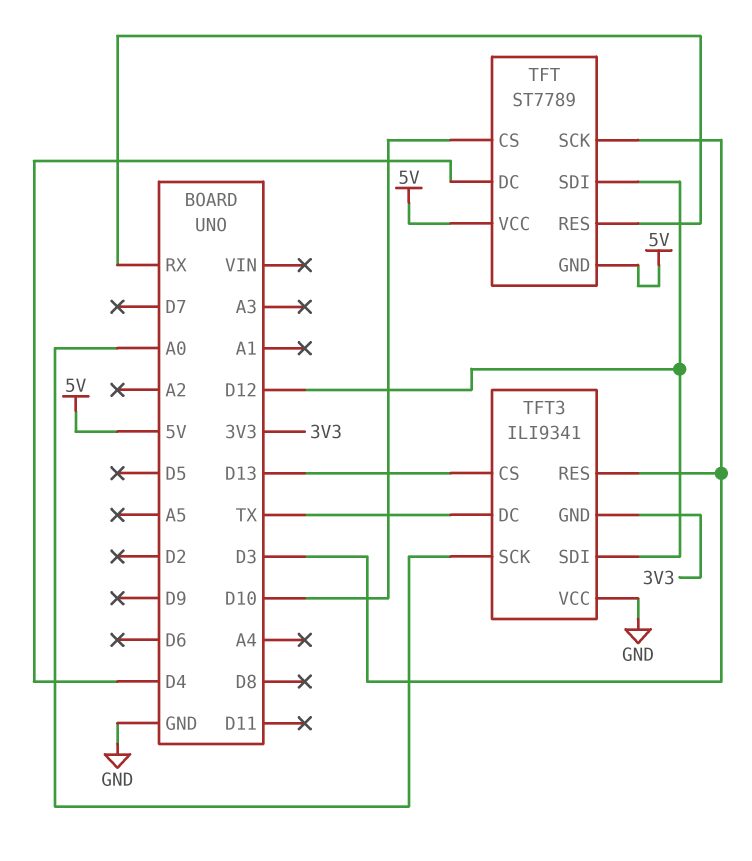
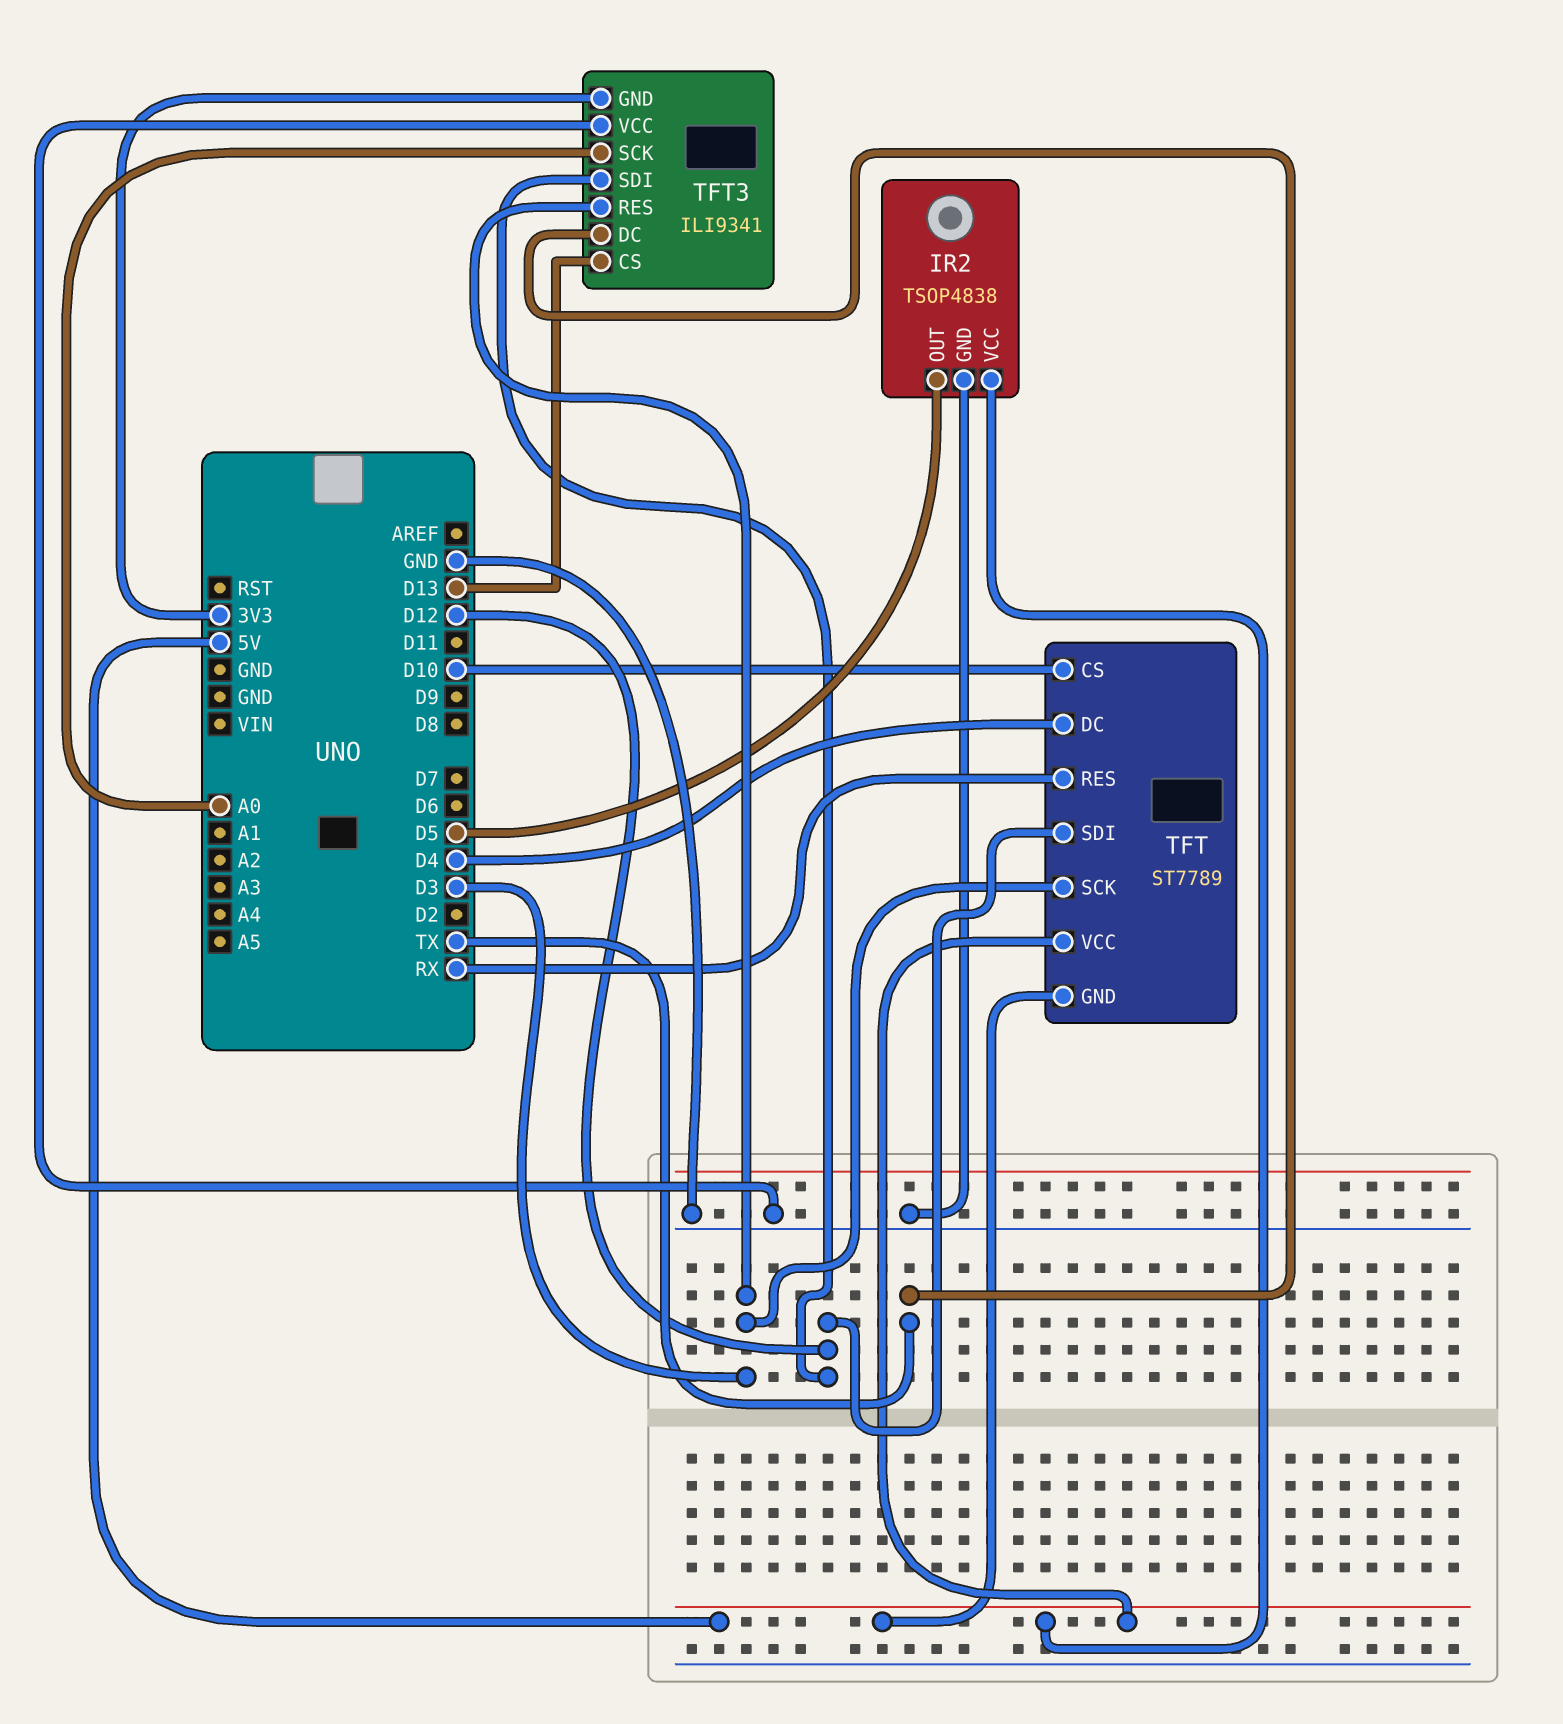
IR2: none -> TSOP4838
IR2 pin GND: none -> GND
IR2 pin OUT: none -> D5
IR2 pin VCC: none -> 5V

